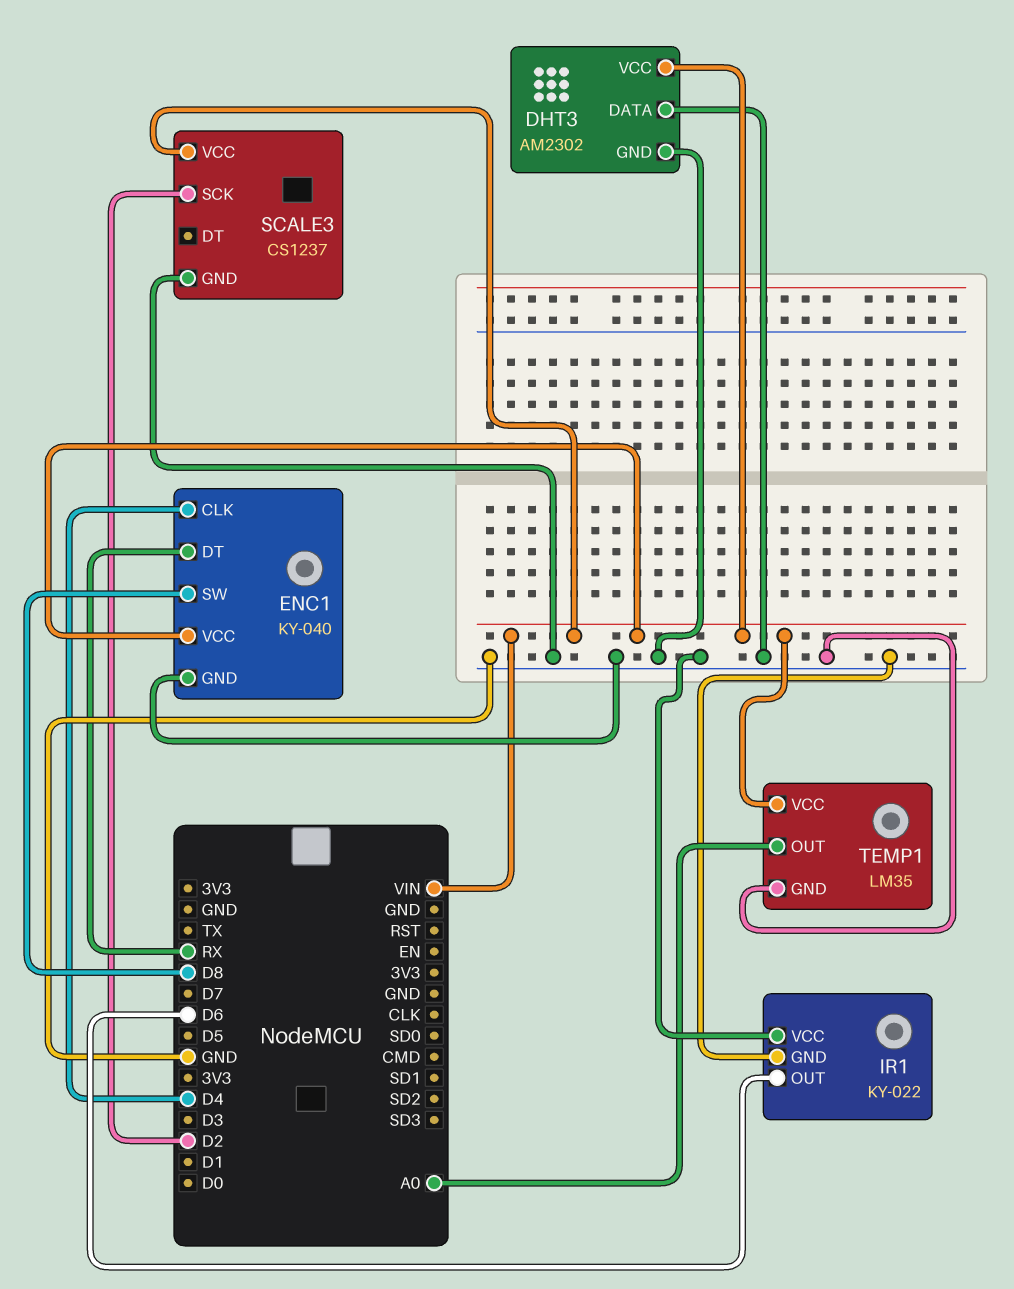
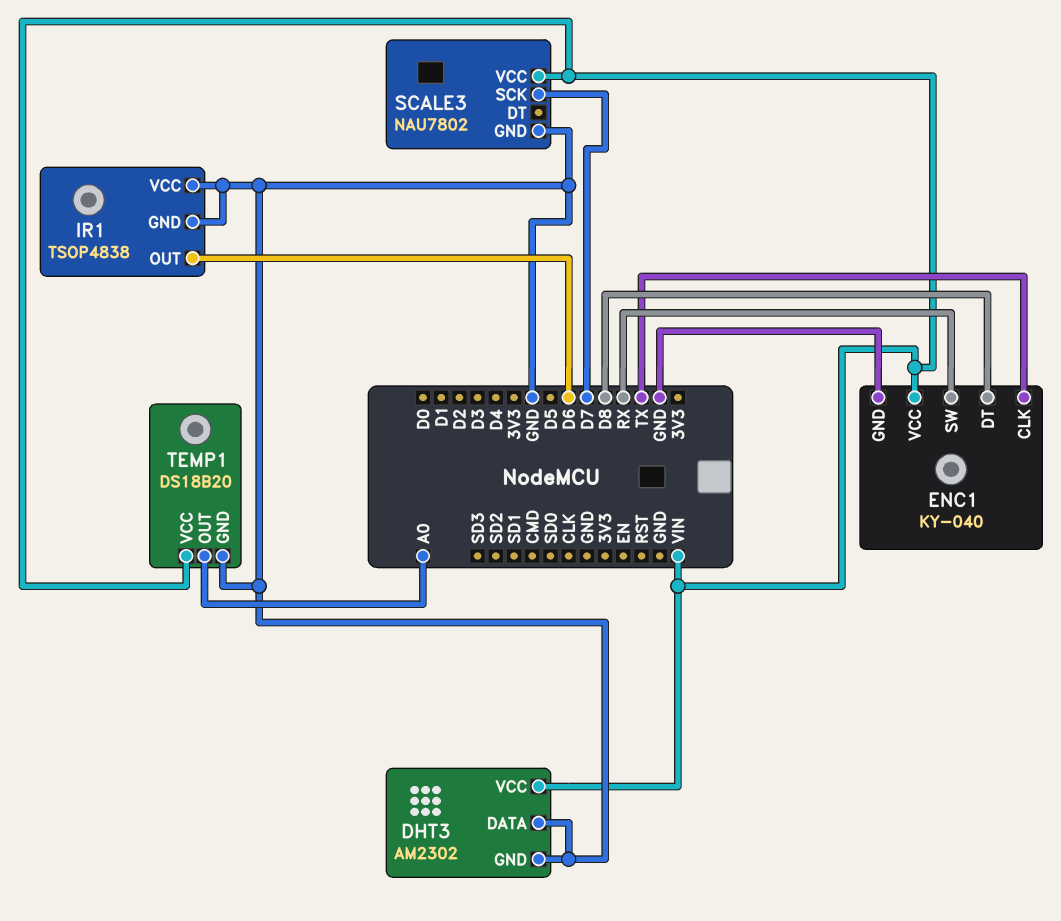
ENC1 pin CLK: D4 -> TX
ENC1 pin DT: RX -> D8
ENC1 pin SW: D8 -> RX
IR1: KY-022 -> TSOP4838
SCALE3: CS1237 -> NAU7802
SCALE3 pin SCK: D2 -> D7
TEMP1: LM35 -> DS18B20

